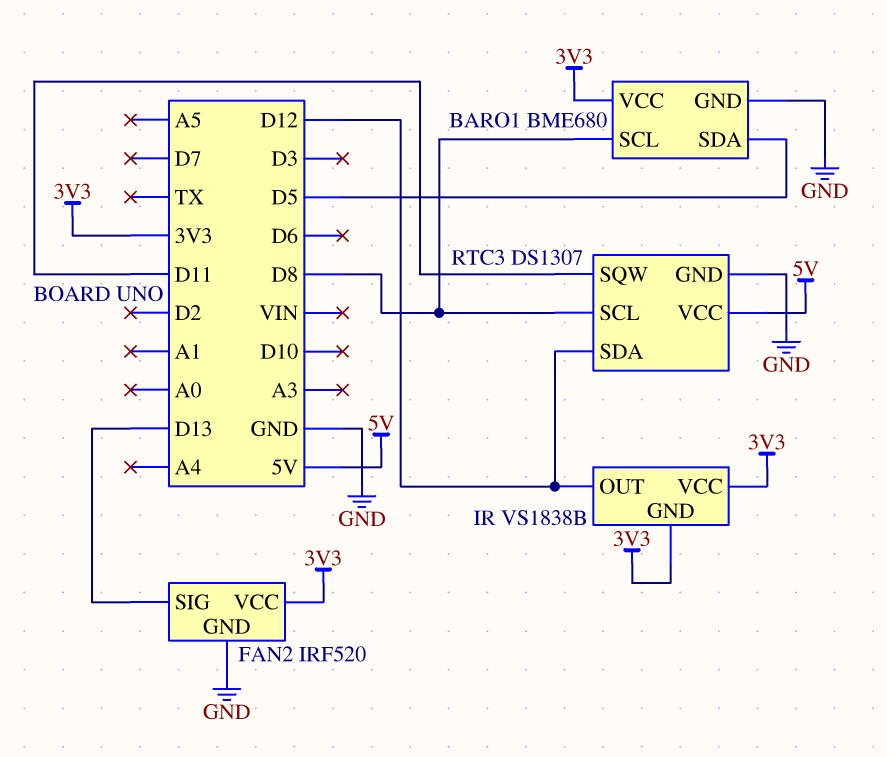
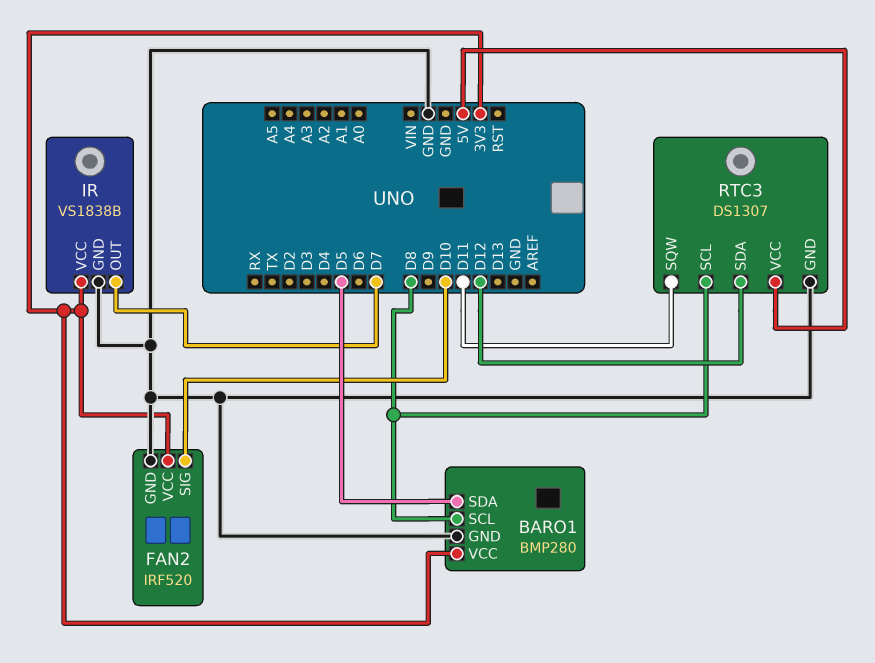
BARO1: BME680 -> BMP280
FAN2 pin SIG: D13 -> D10
IR pin GND: 3V3 -> GND
IR pin OUT: D12 -> D7

